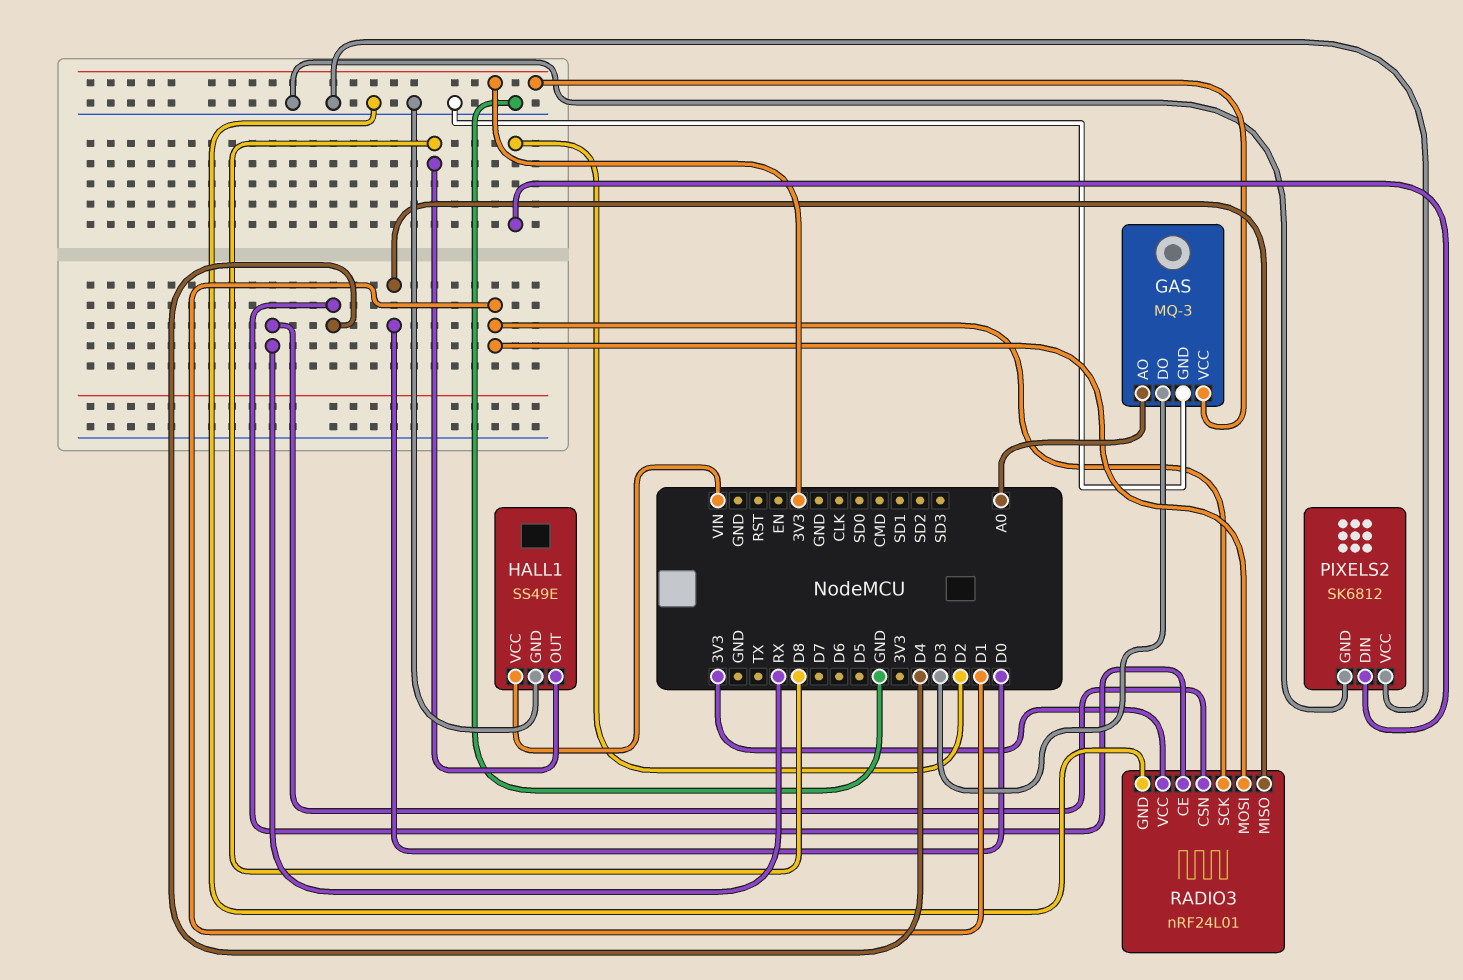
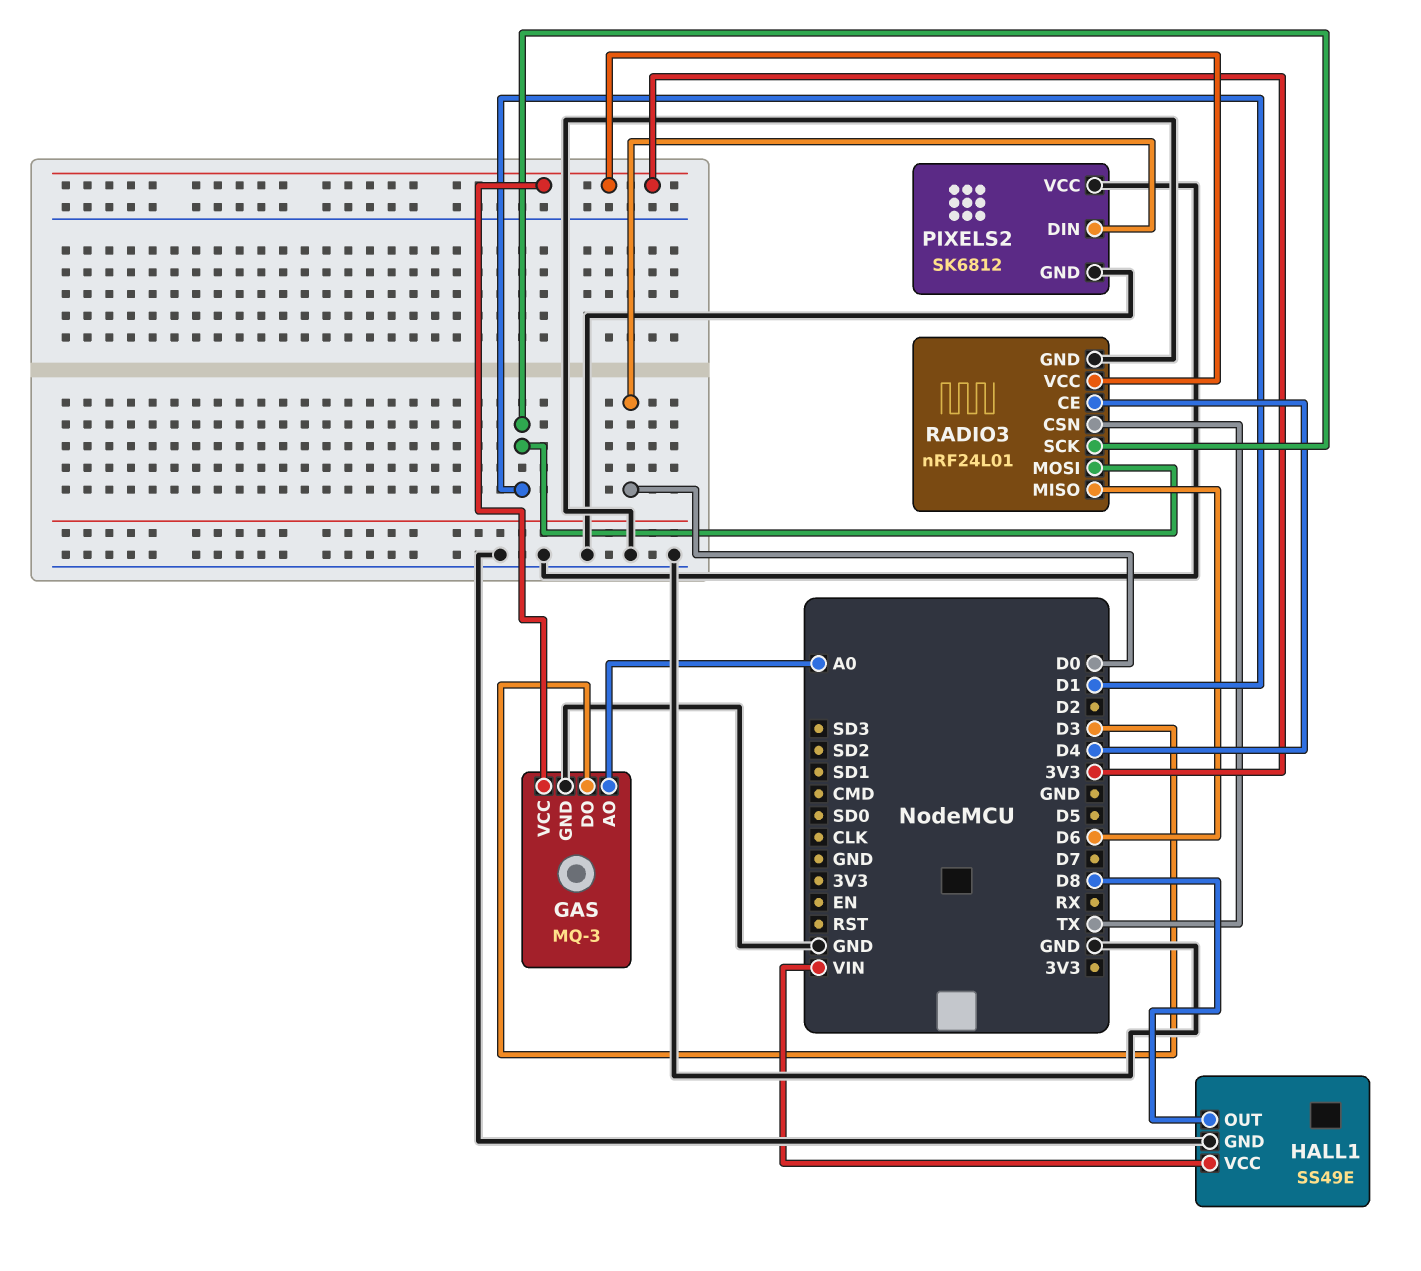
PIXELS2 pin DIN: D2 -> D0
RADIO3 pin CSN: RX -> TX
RADIO3 pin MISO: D0 -> D6

